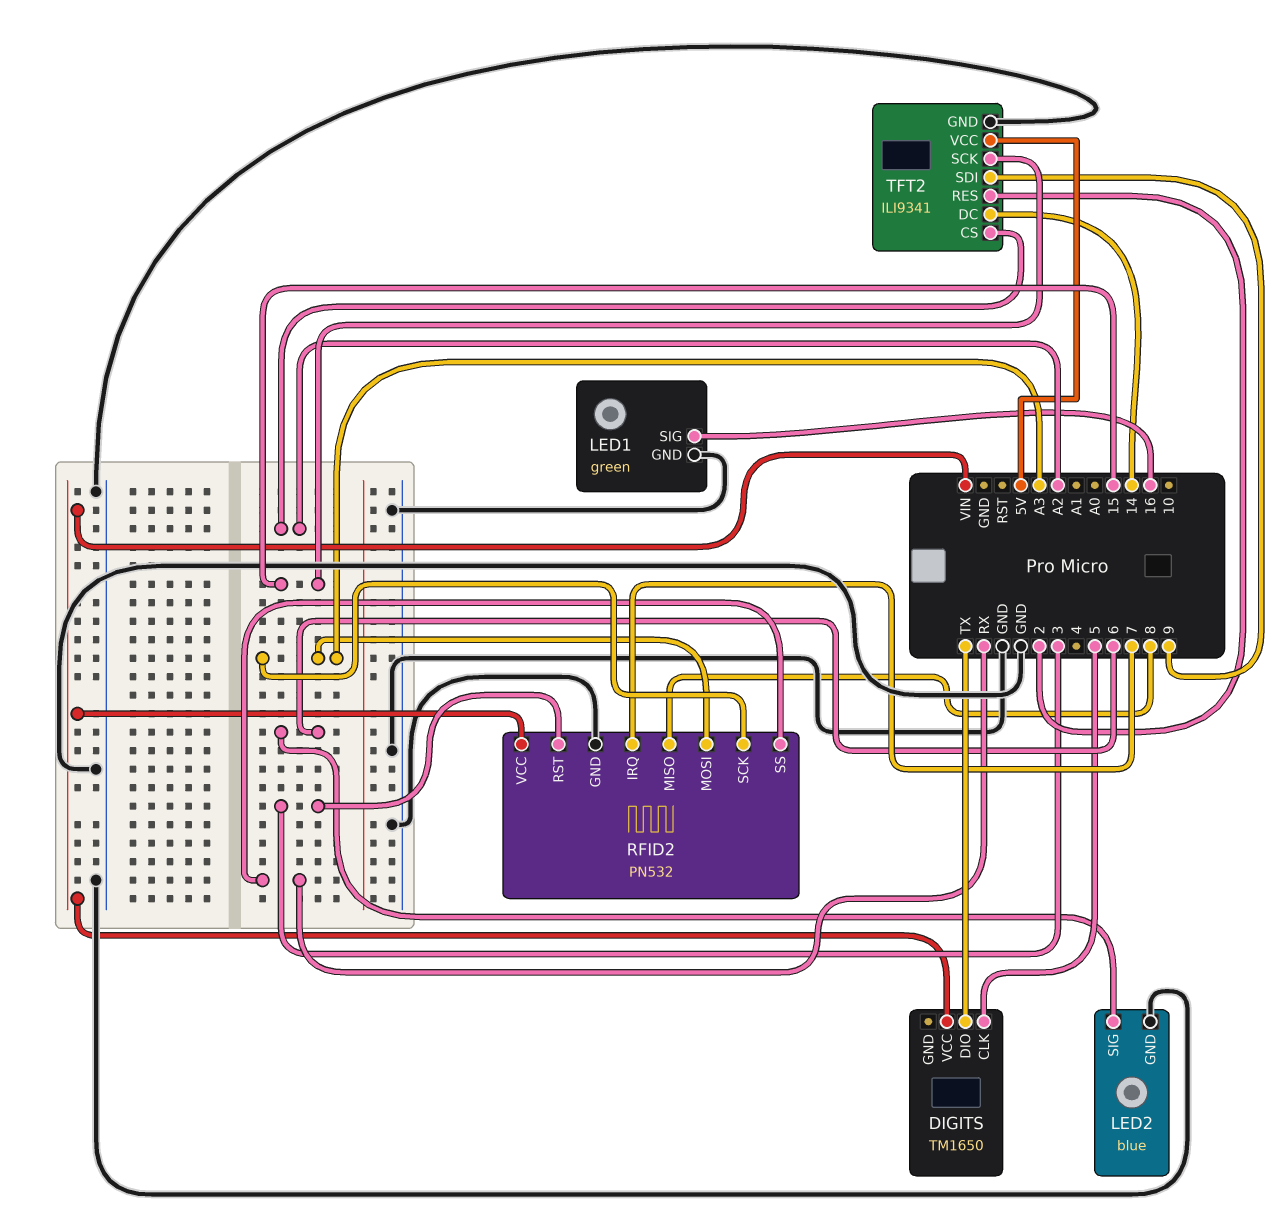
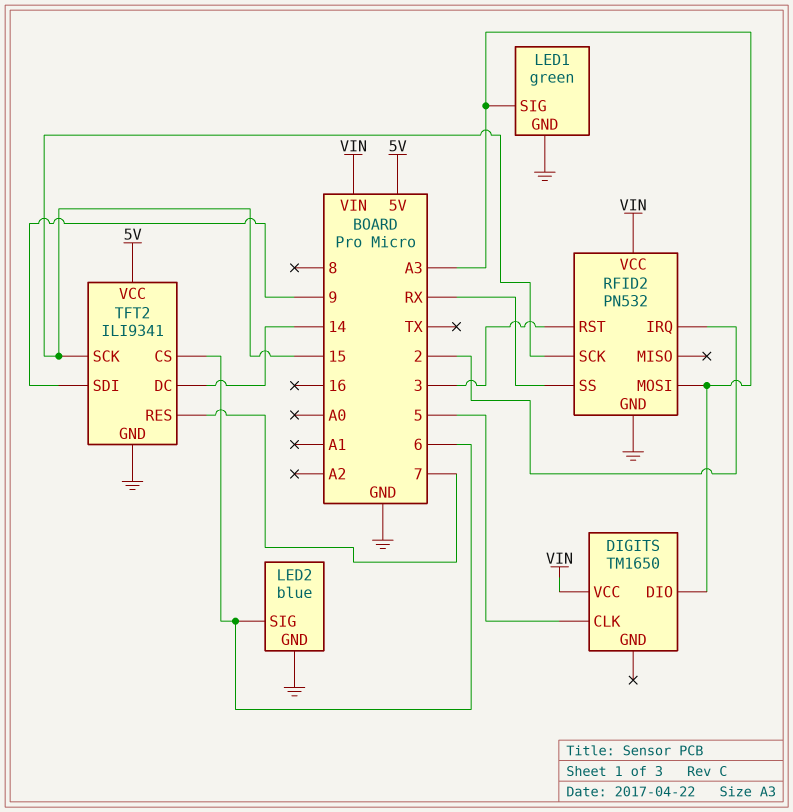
DIGITS pin DIO: TX -> A3
LED1 pin SIG: 16 -> A3
RFID2 pin IRQ: 7 -> 2
RFID2 pin MISO: 8 -> none
RFID2 pin SCK: A3 -> 15
TFT2 pin CS: A2 -> 6
TFT2 pin RES: 2 -> 7

